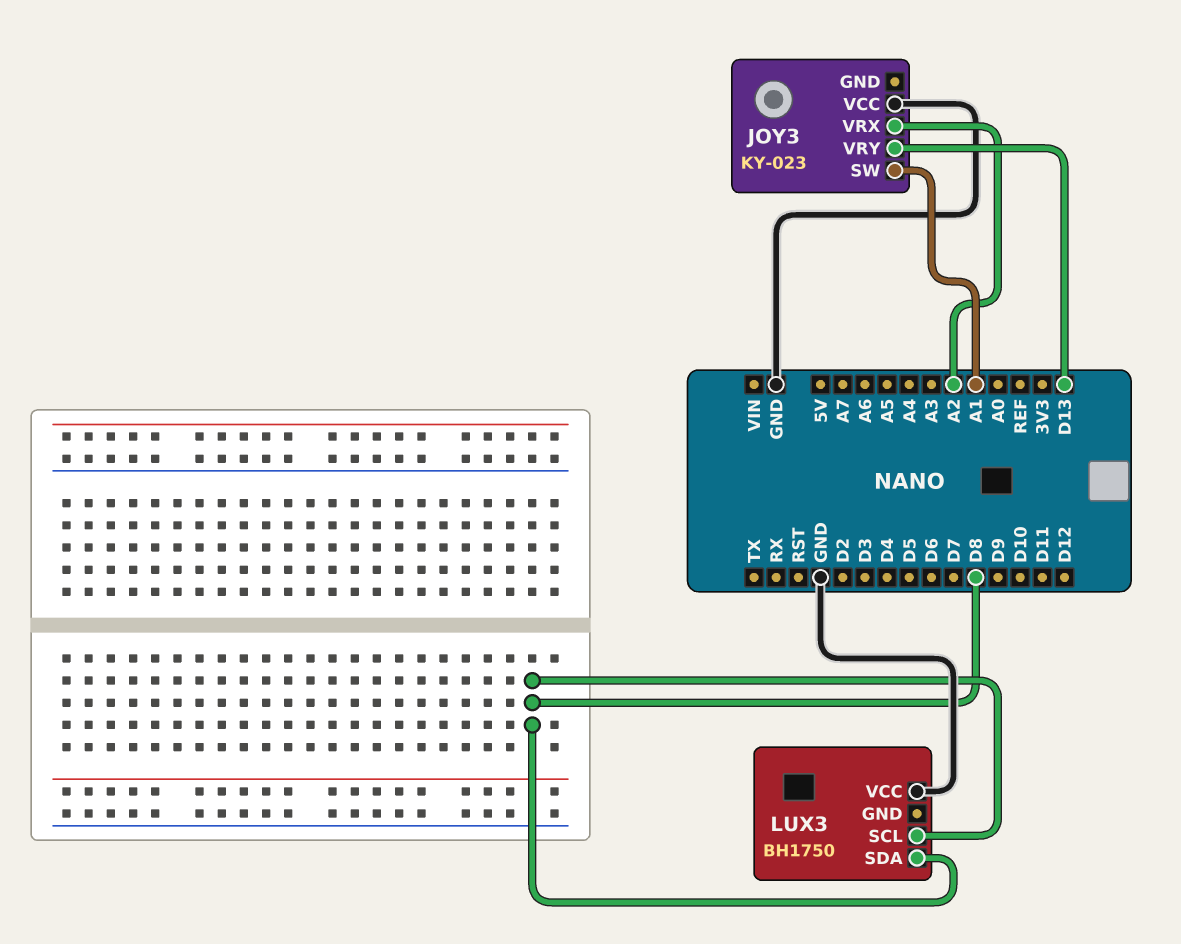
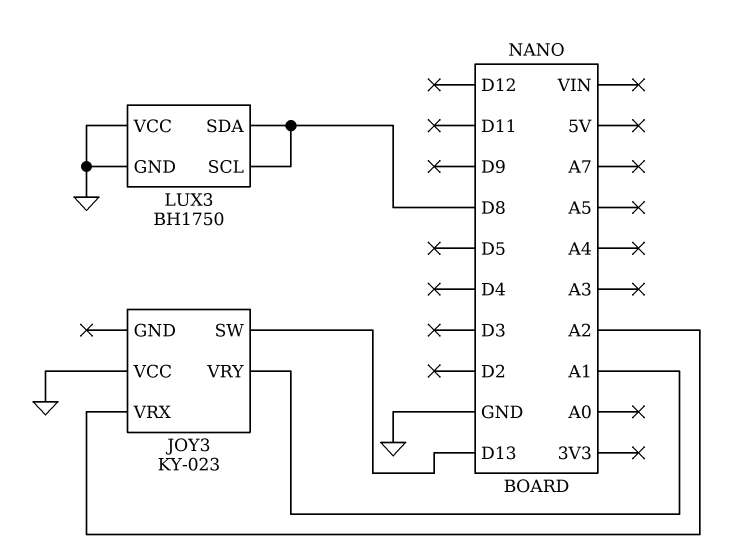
JOY3 pin SW: A1 -> D13
JOY3 pin VRY: D13 -> A1
LUX3 pin GND: none -> GND

